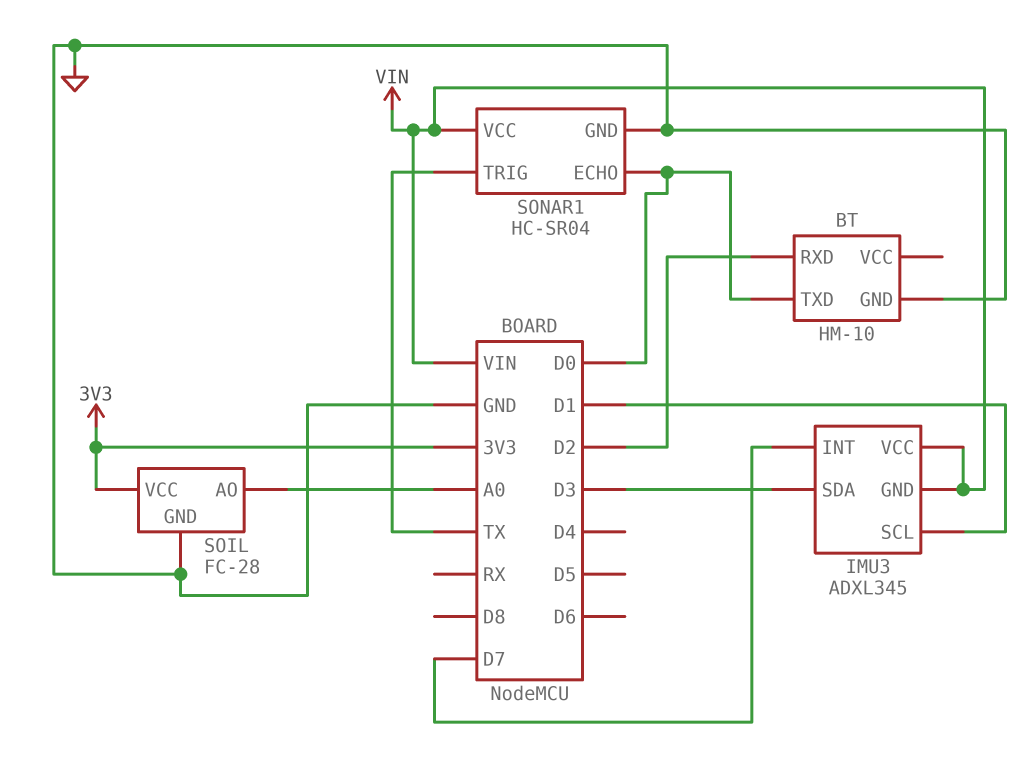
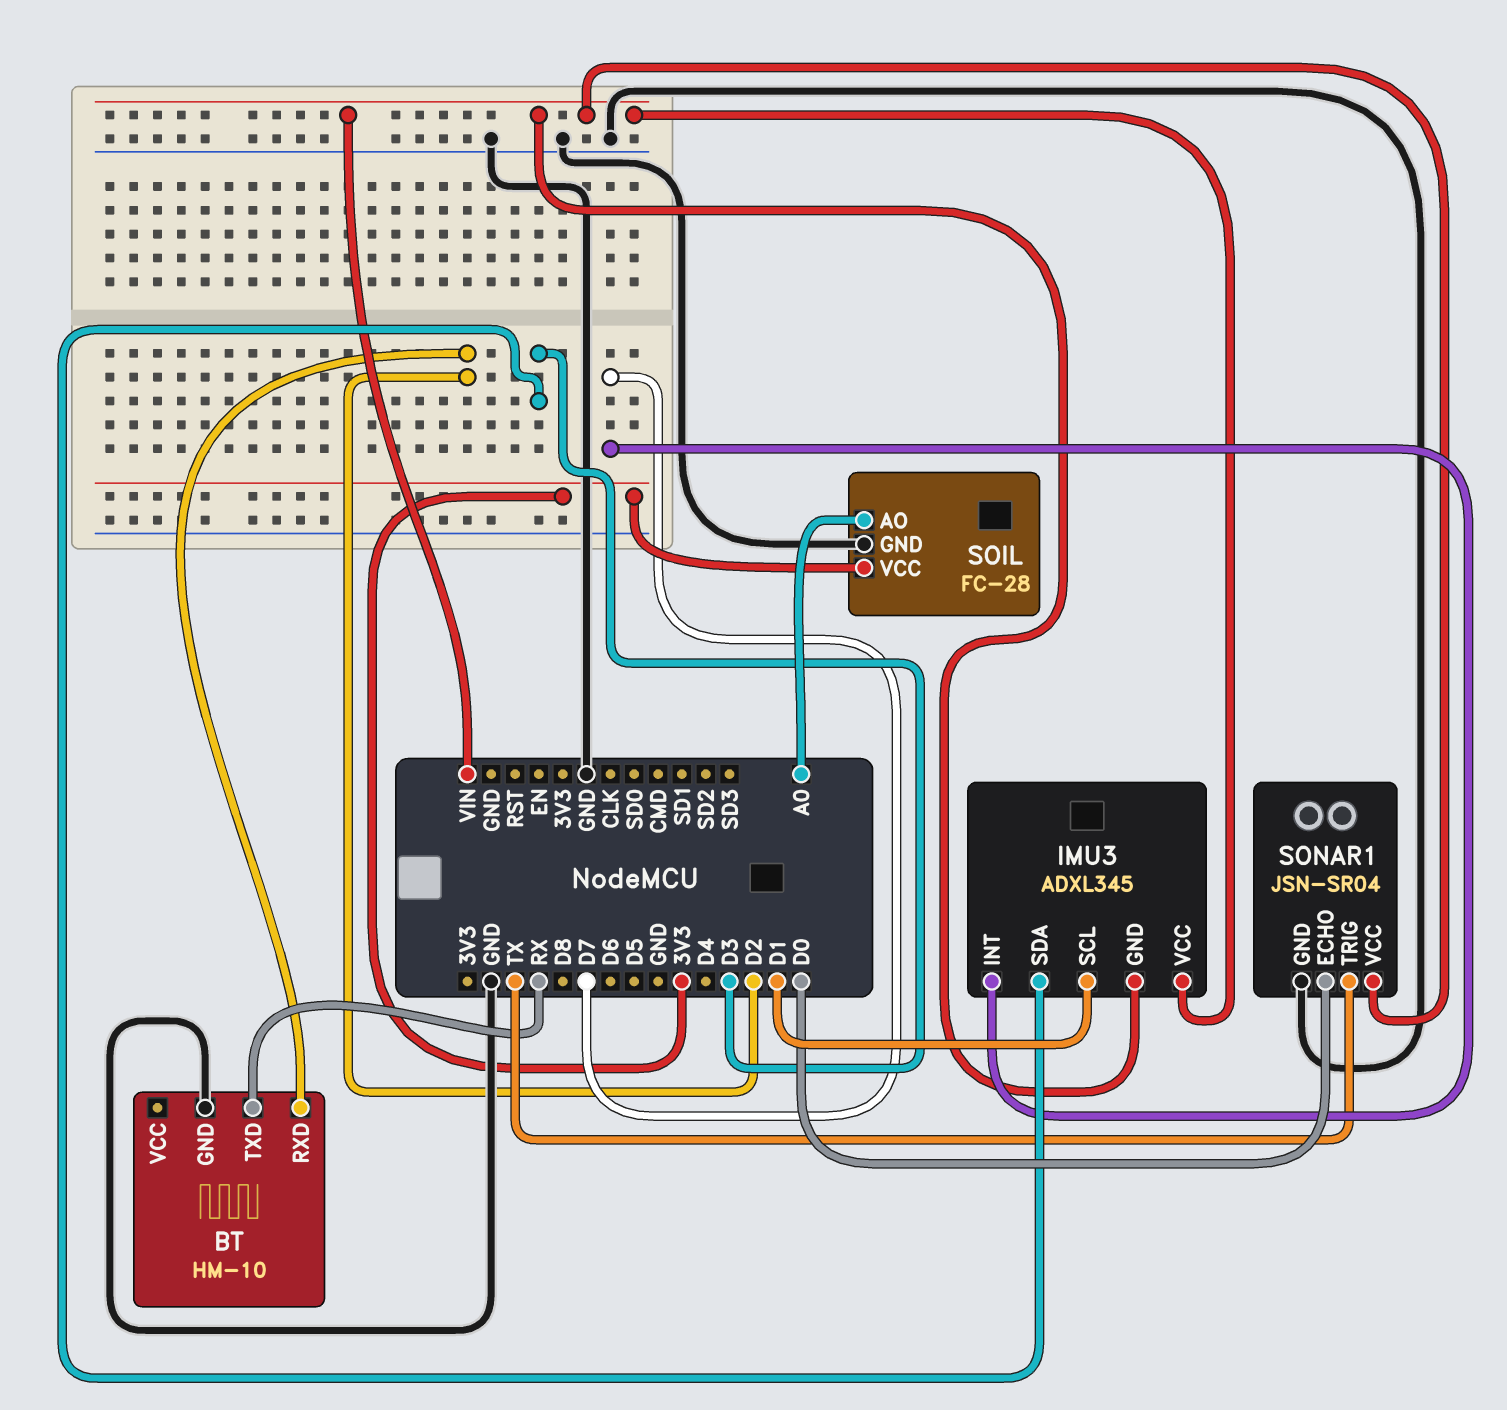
BT pin TXD: D0 -> RX
SONAR1: HC-SR04 -> JSN-SR04

